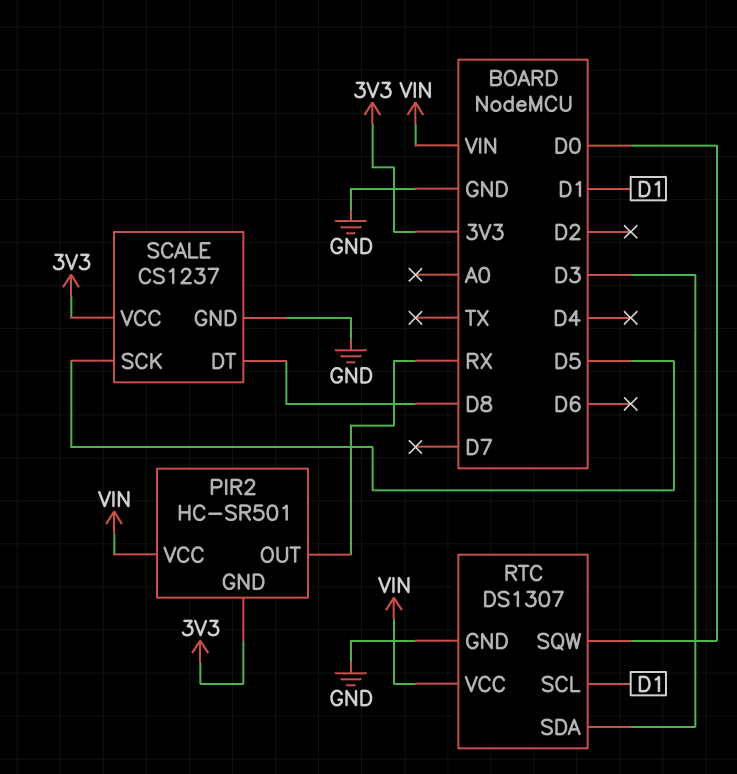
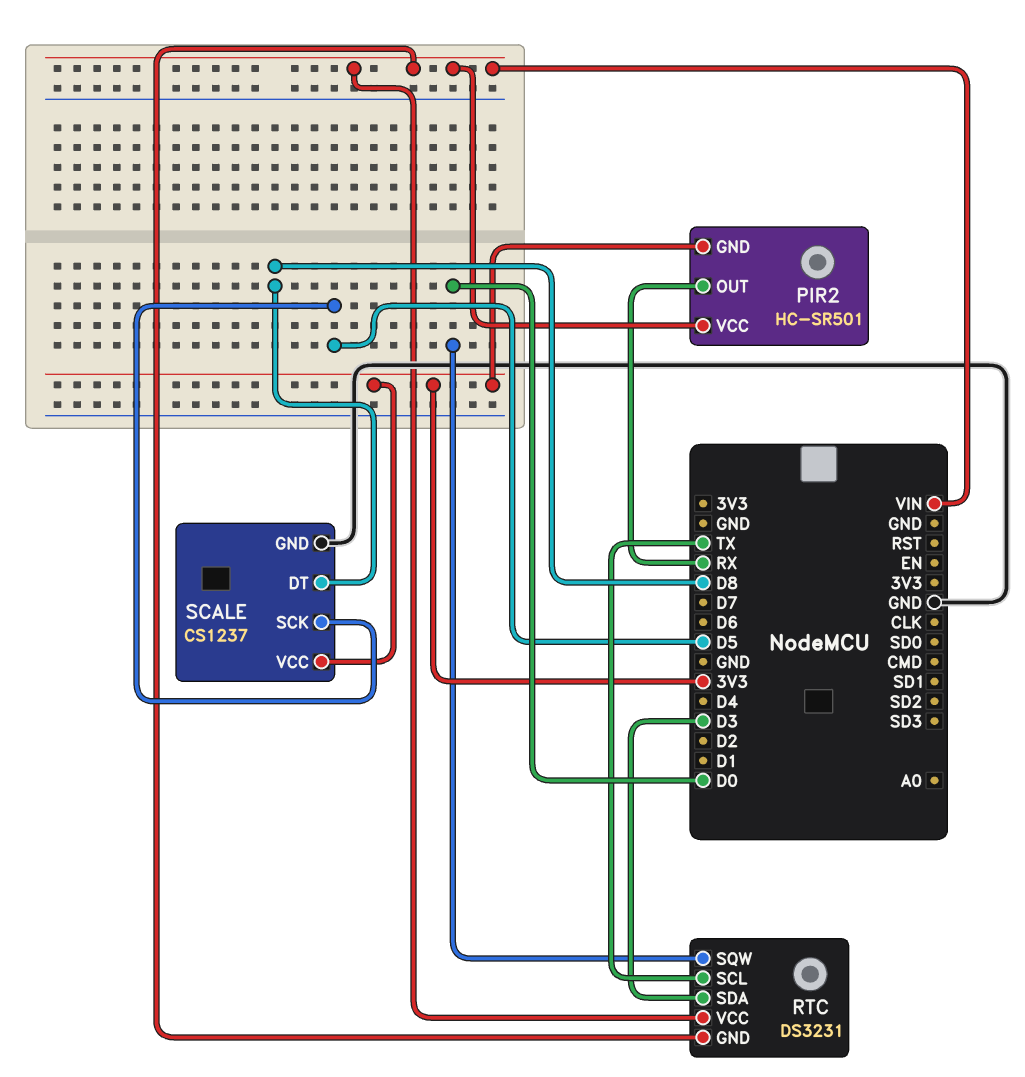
RTC: DS1307 -> DS3231
RTC pin GND: GND -> VIN
RTC pin SCL: D1 -> TX

